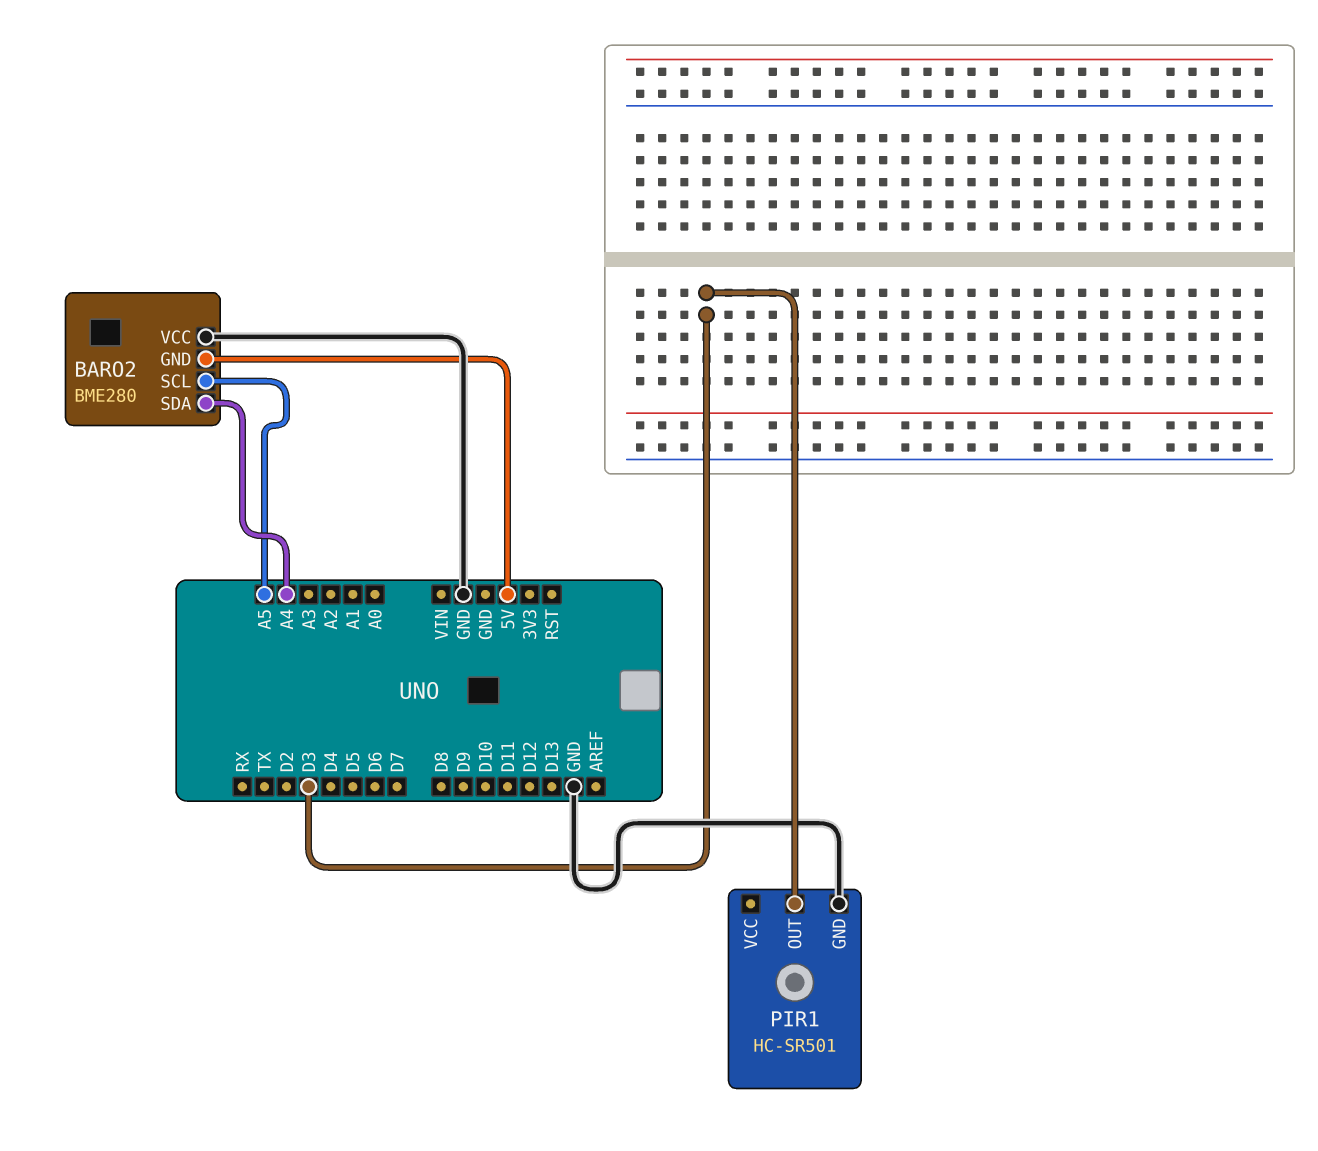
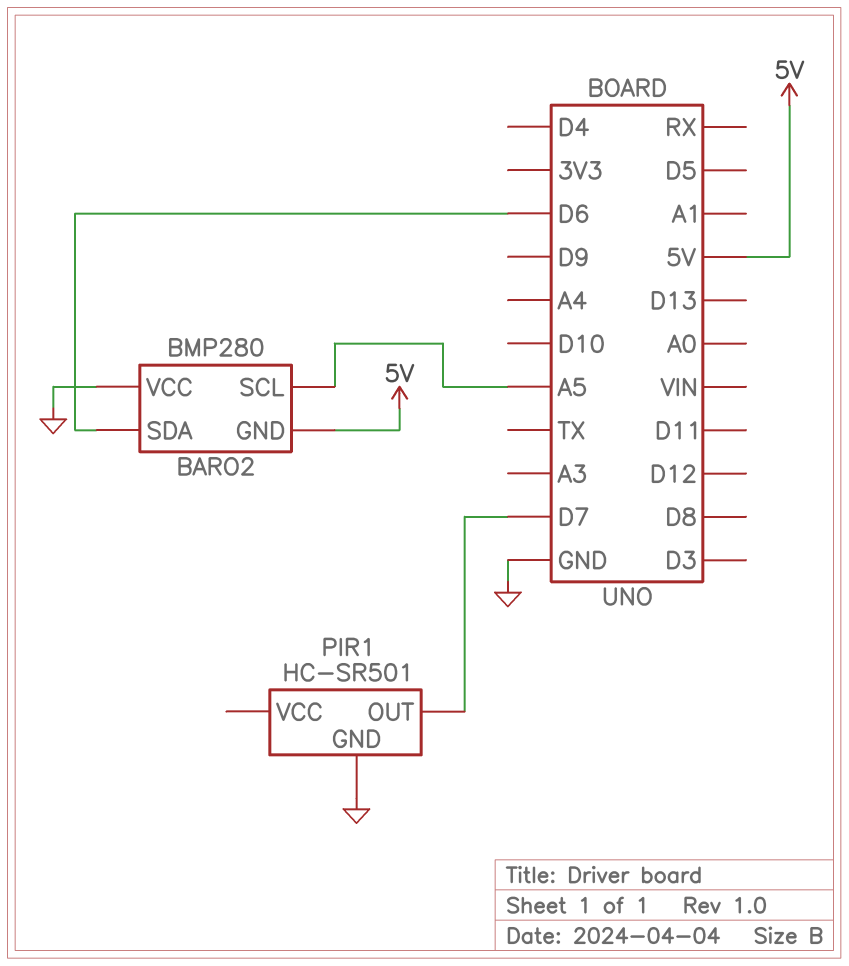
BARO2: BME280 -> BMP280
BARO2 pin SDA: A4 -> D6
PIR1 pin OUT: D3 -> D7

